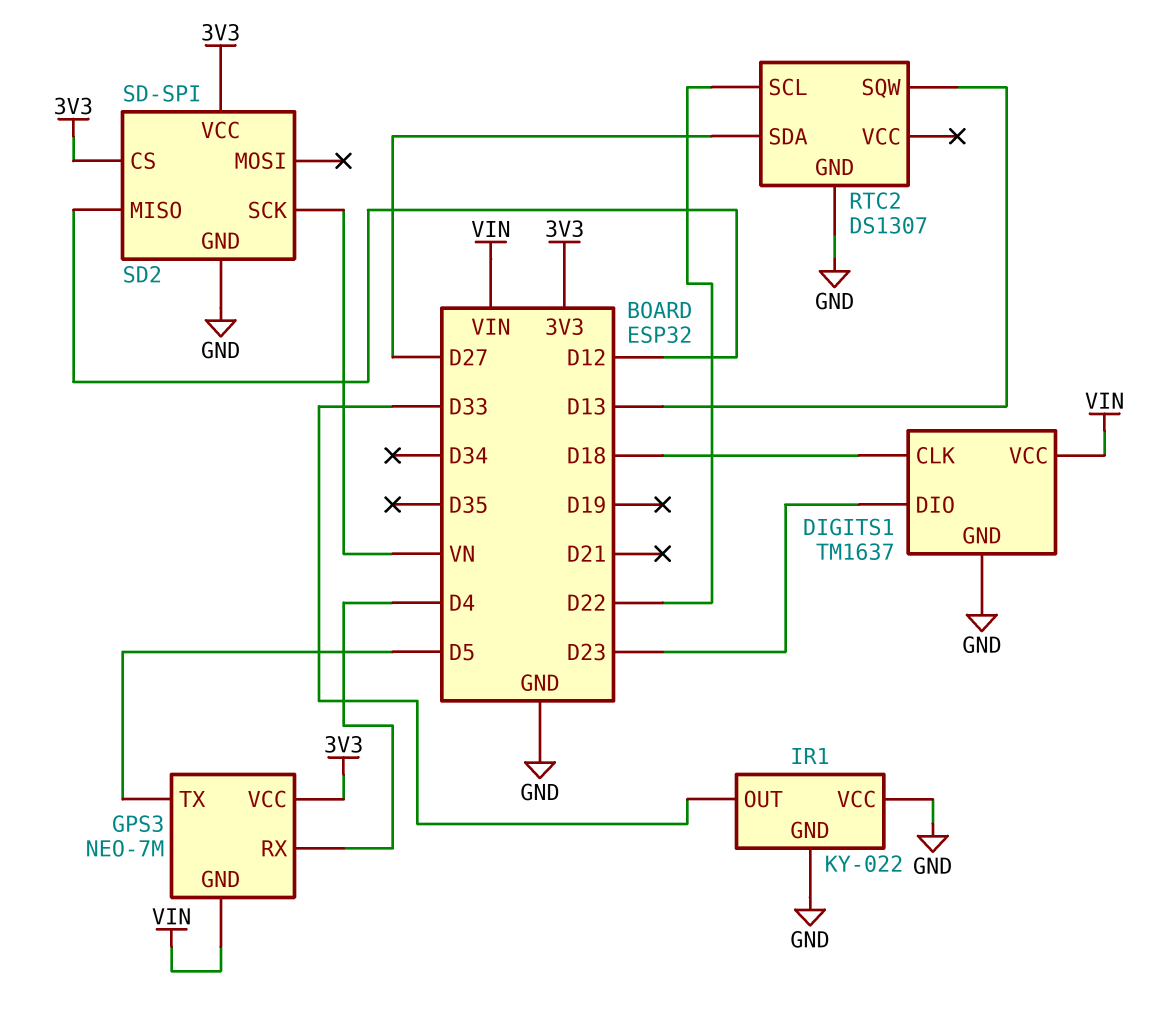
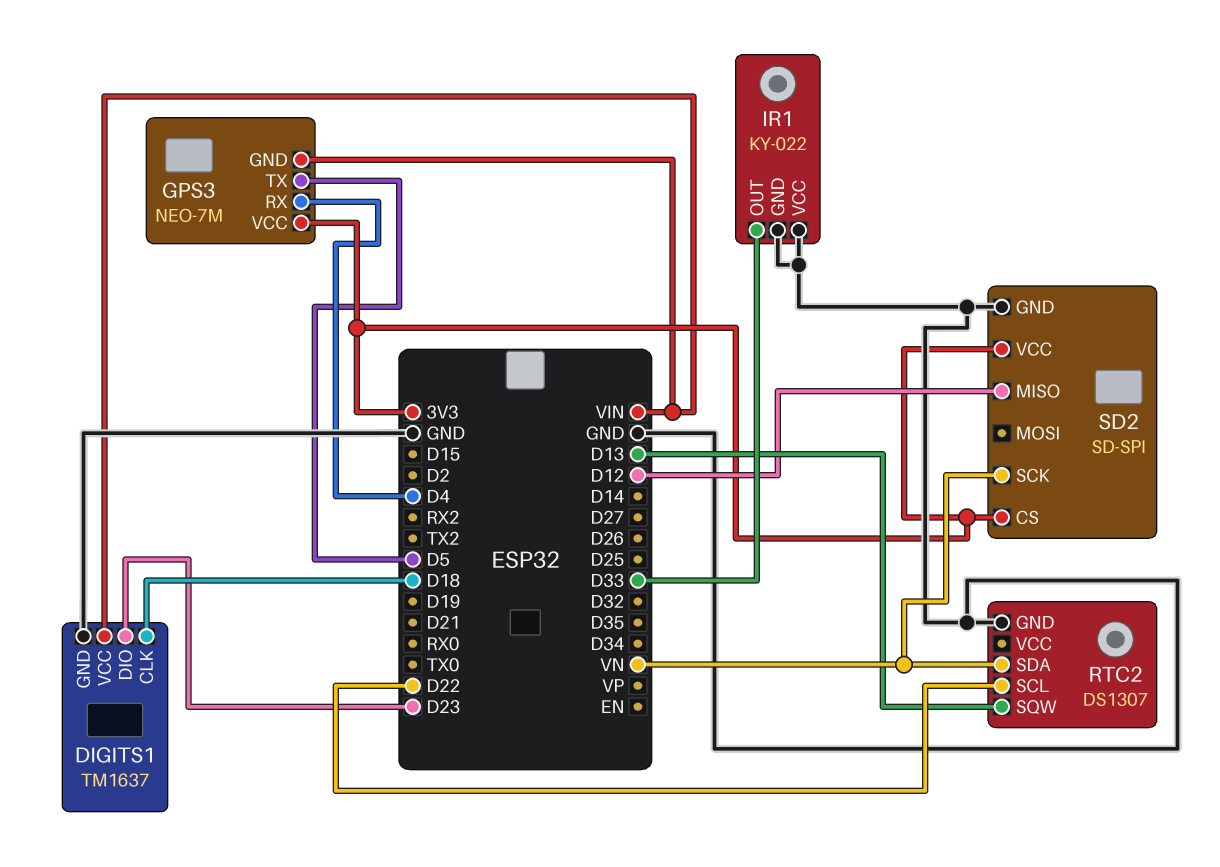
RTC2 pin SDA: D27 -> VN

